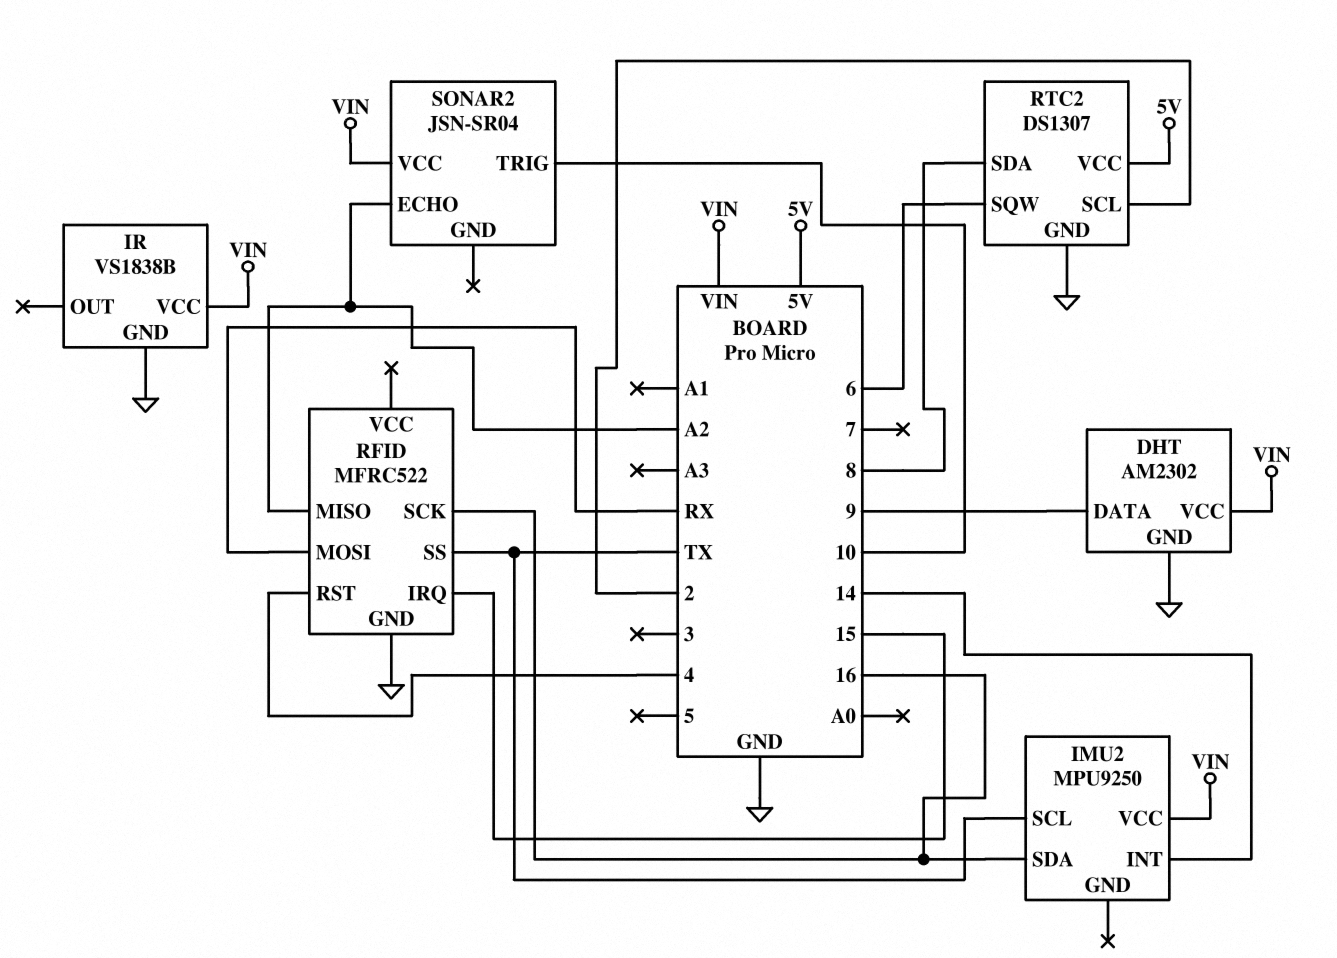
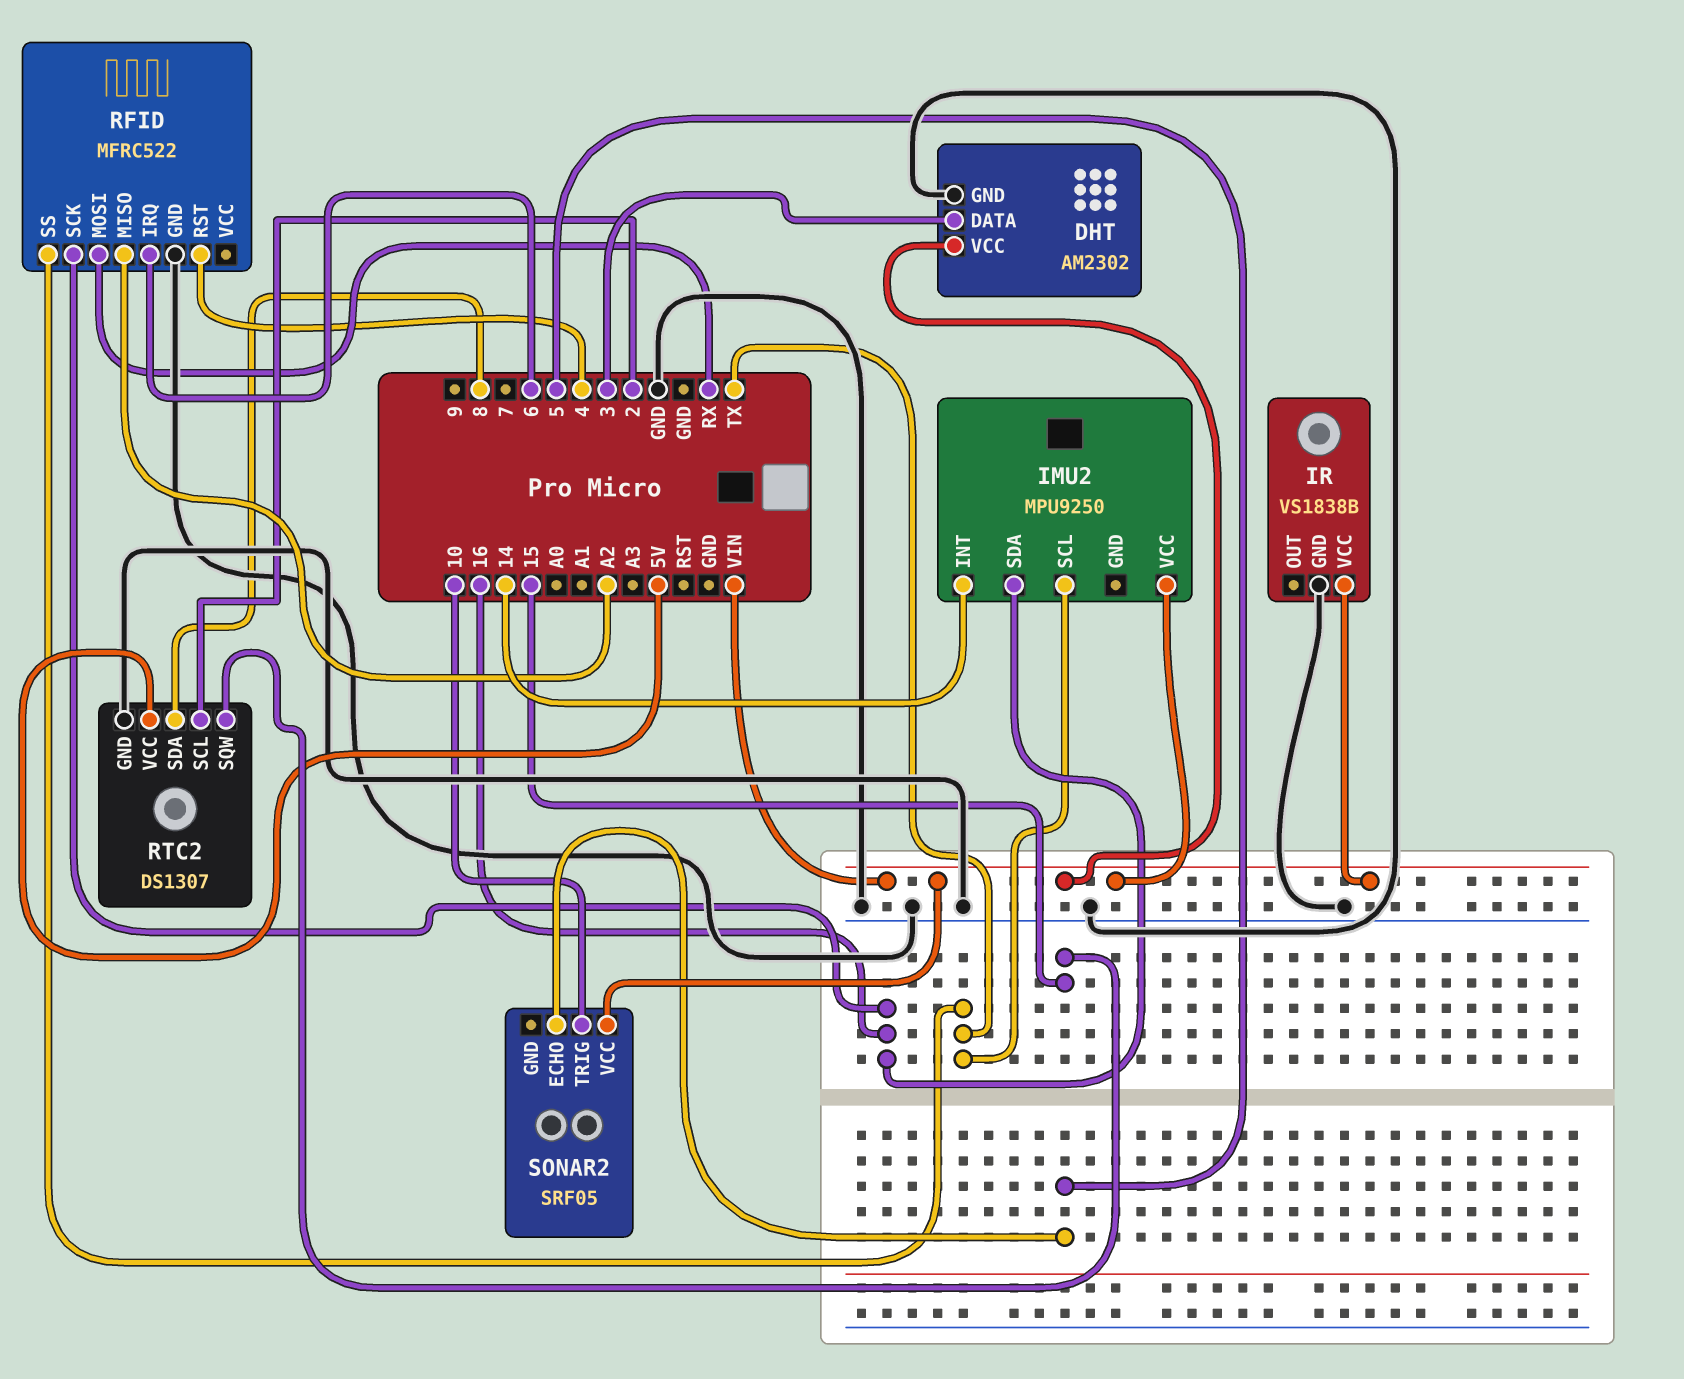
DHT pin DATA: 9 -> 3
RFID pin IRQ: 15 -> 6
RTC2 pin SQW: 6 -> 15
SONAR2: JSN-SR04 -> SRF05
SONAR2 pin ECHO: A2 -> 5

